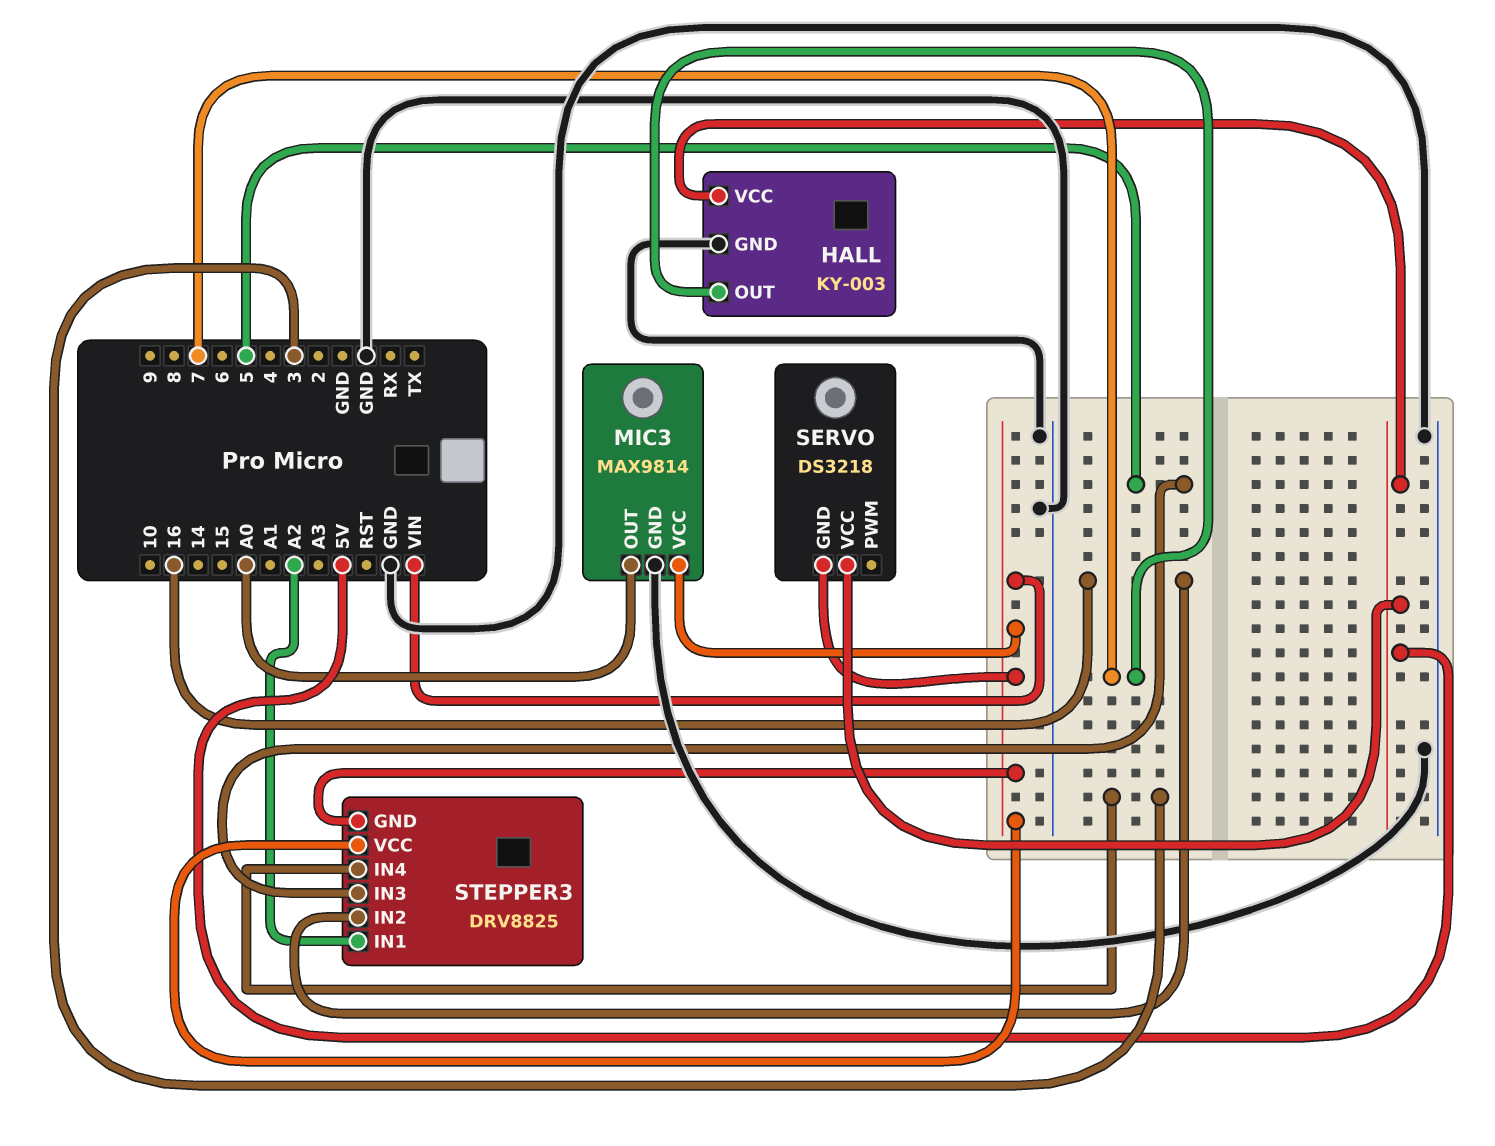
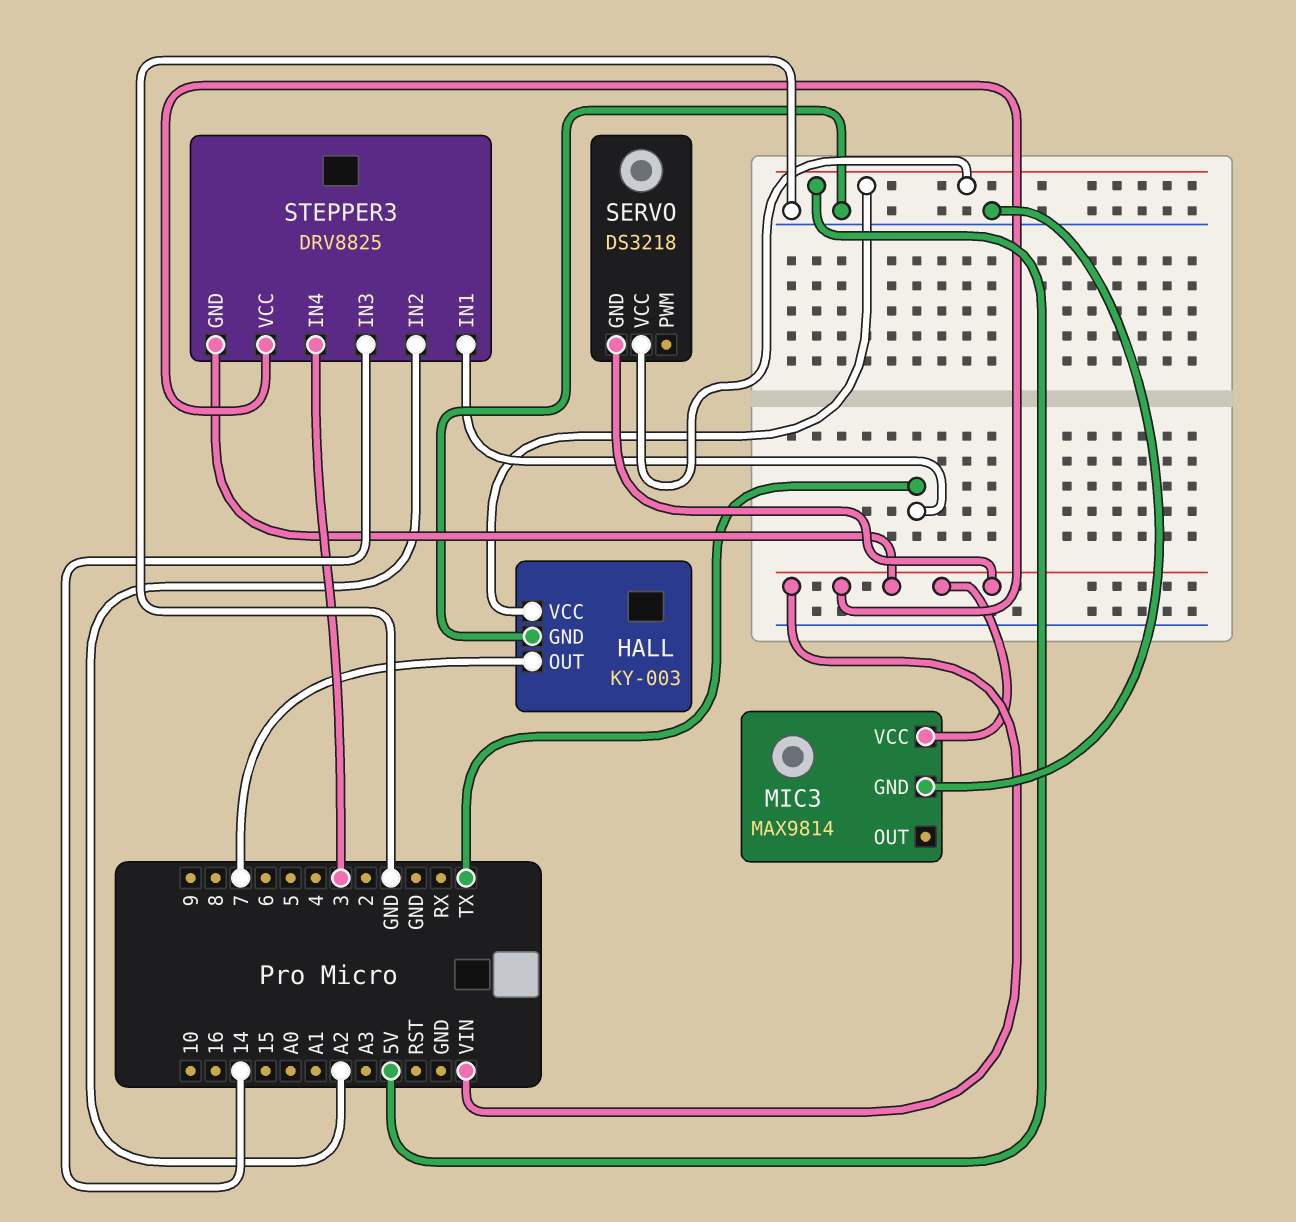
MIC3 pin OUT: A0 -> none
STEPPER3 pin IN1: A2 -> TX
STEPPER3 pin IN2: 16 -> A2
STEPPER3 pin IN3: 5 -> 14

